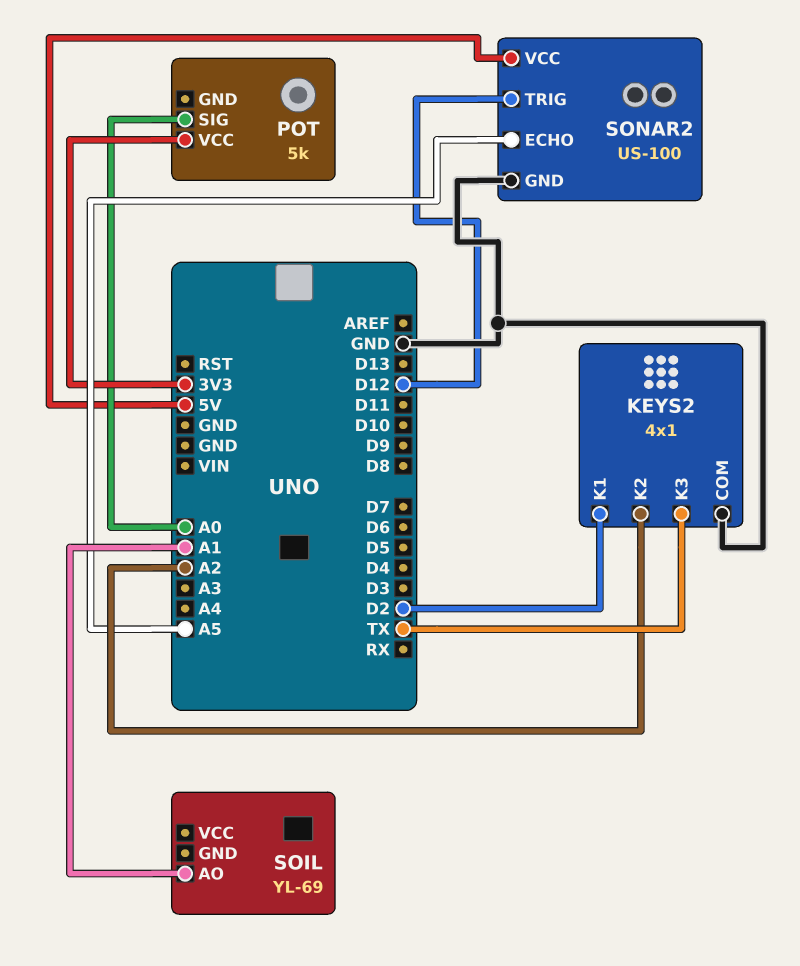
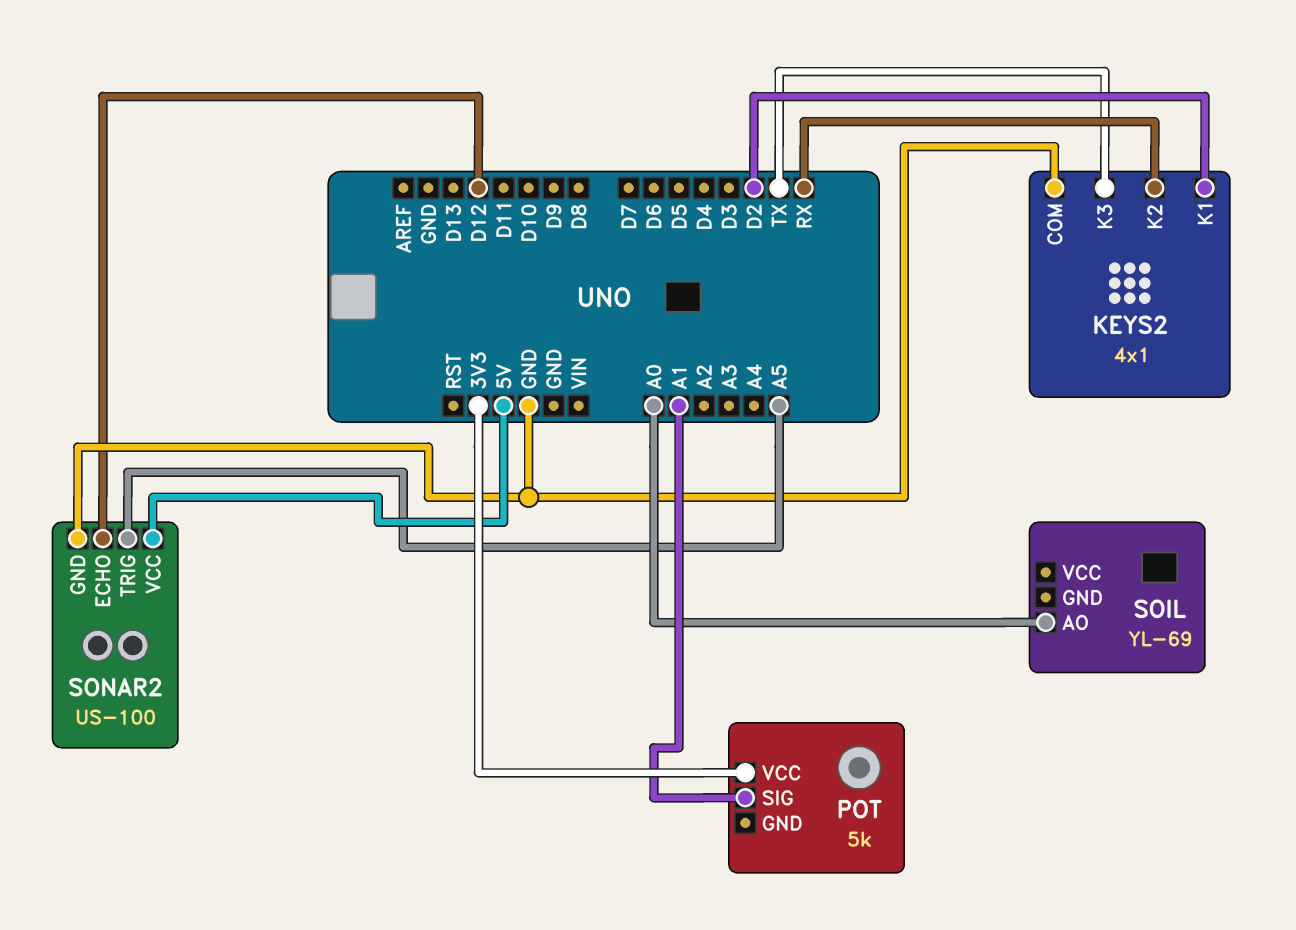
KEYS2 pin K2: A2 -> RX
POT pin SIG: A0 -> A1
SOIL pin AO: A1 -> A0
SONAR2 pin ECHO: A5 -> D12
SONAR2 pin TRIG: D12 -> A5

